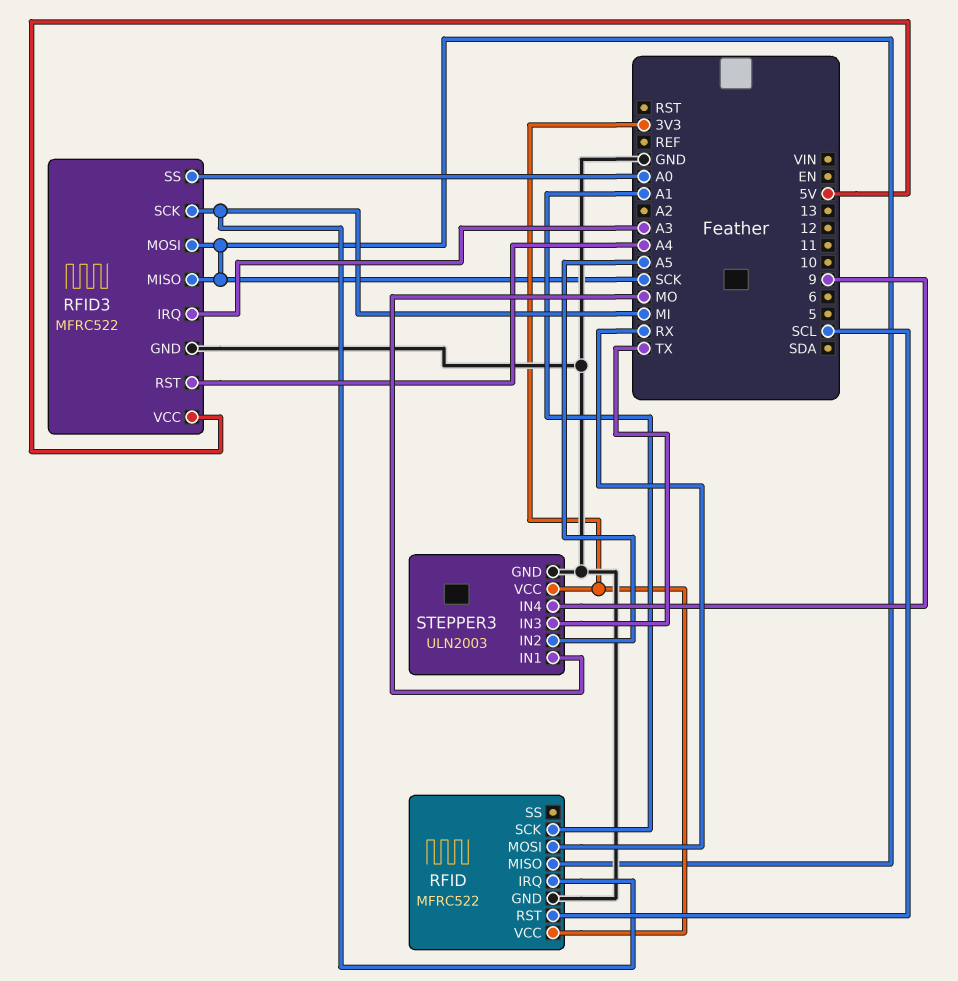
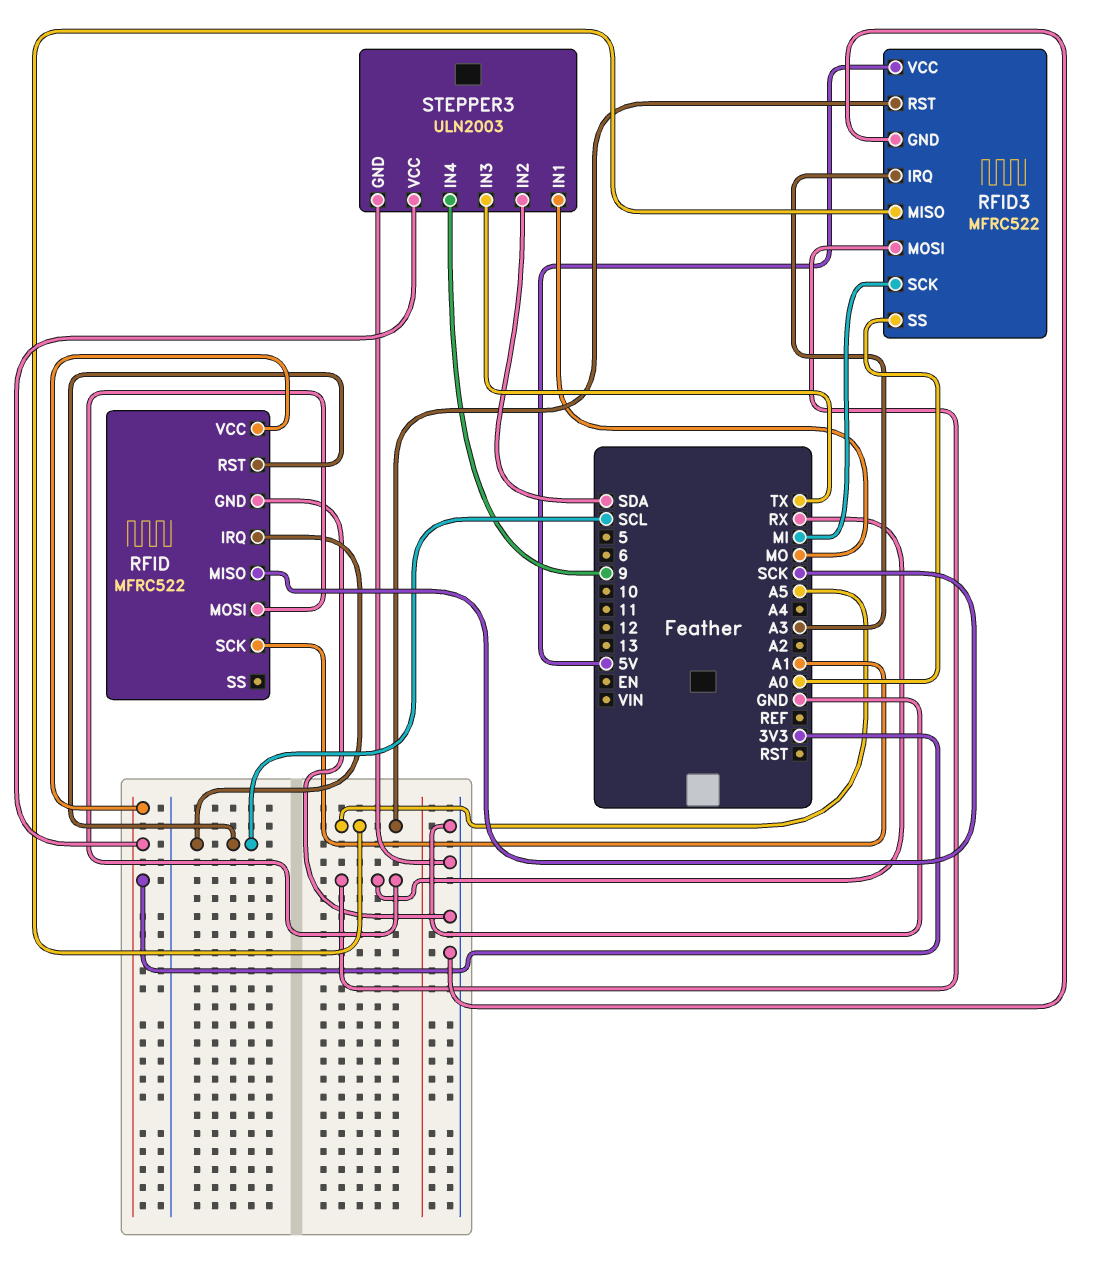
RFID pin IRQ: MI -> SCL
RFID3 pin MISO: SCK -> A5
RFID3 pin MOSI: SCK -> RX
RFID3 pin RST: A4 -> A5
STEPPER3 pin IN2: A5 -> SDA

